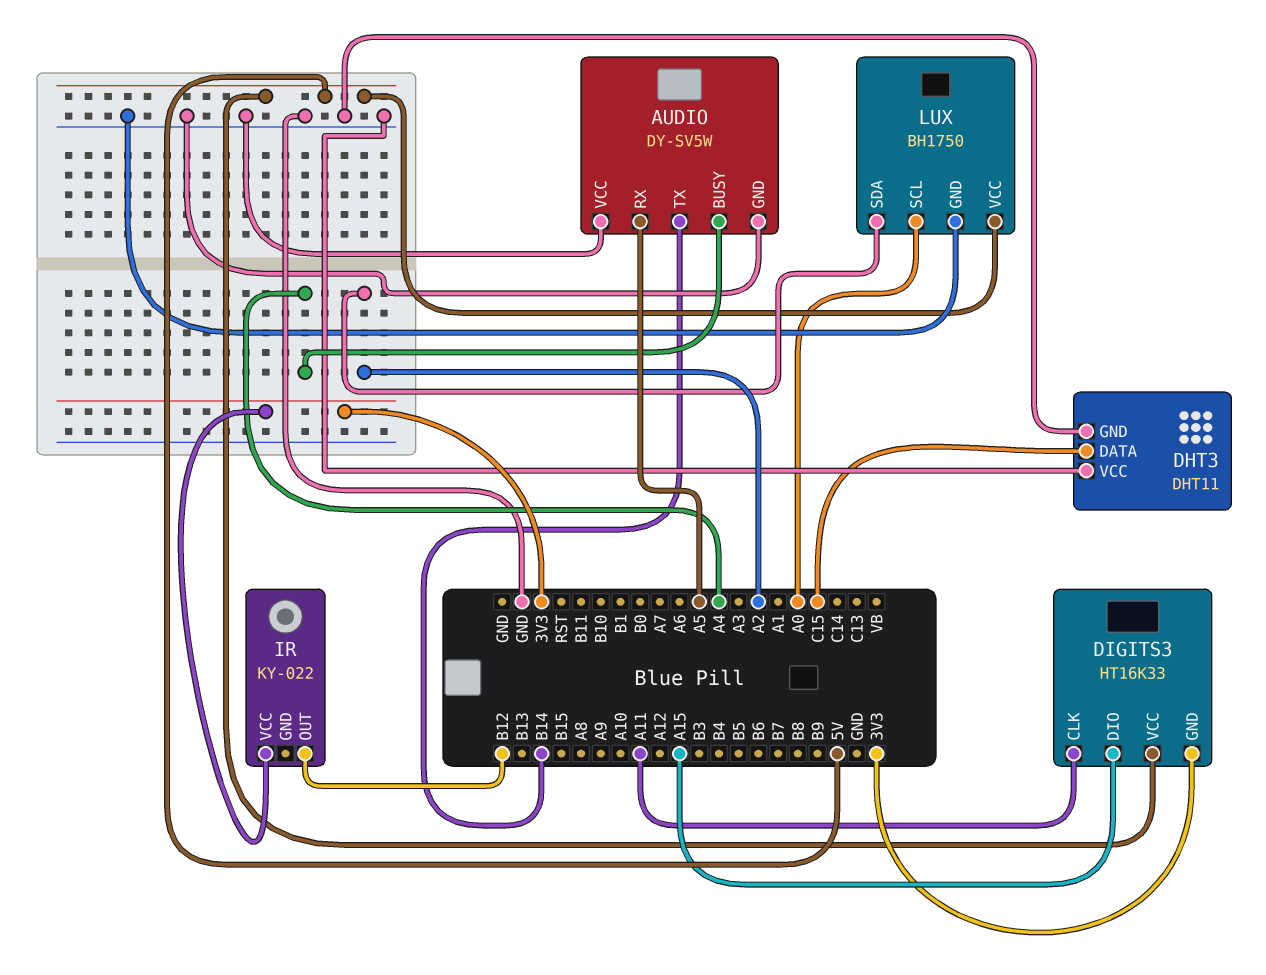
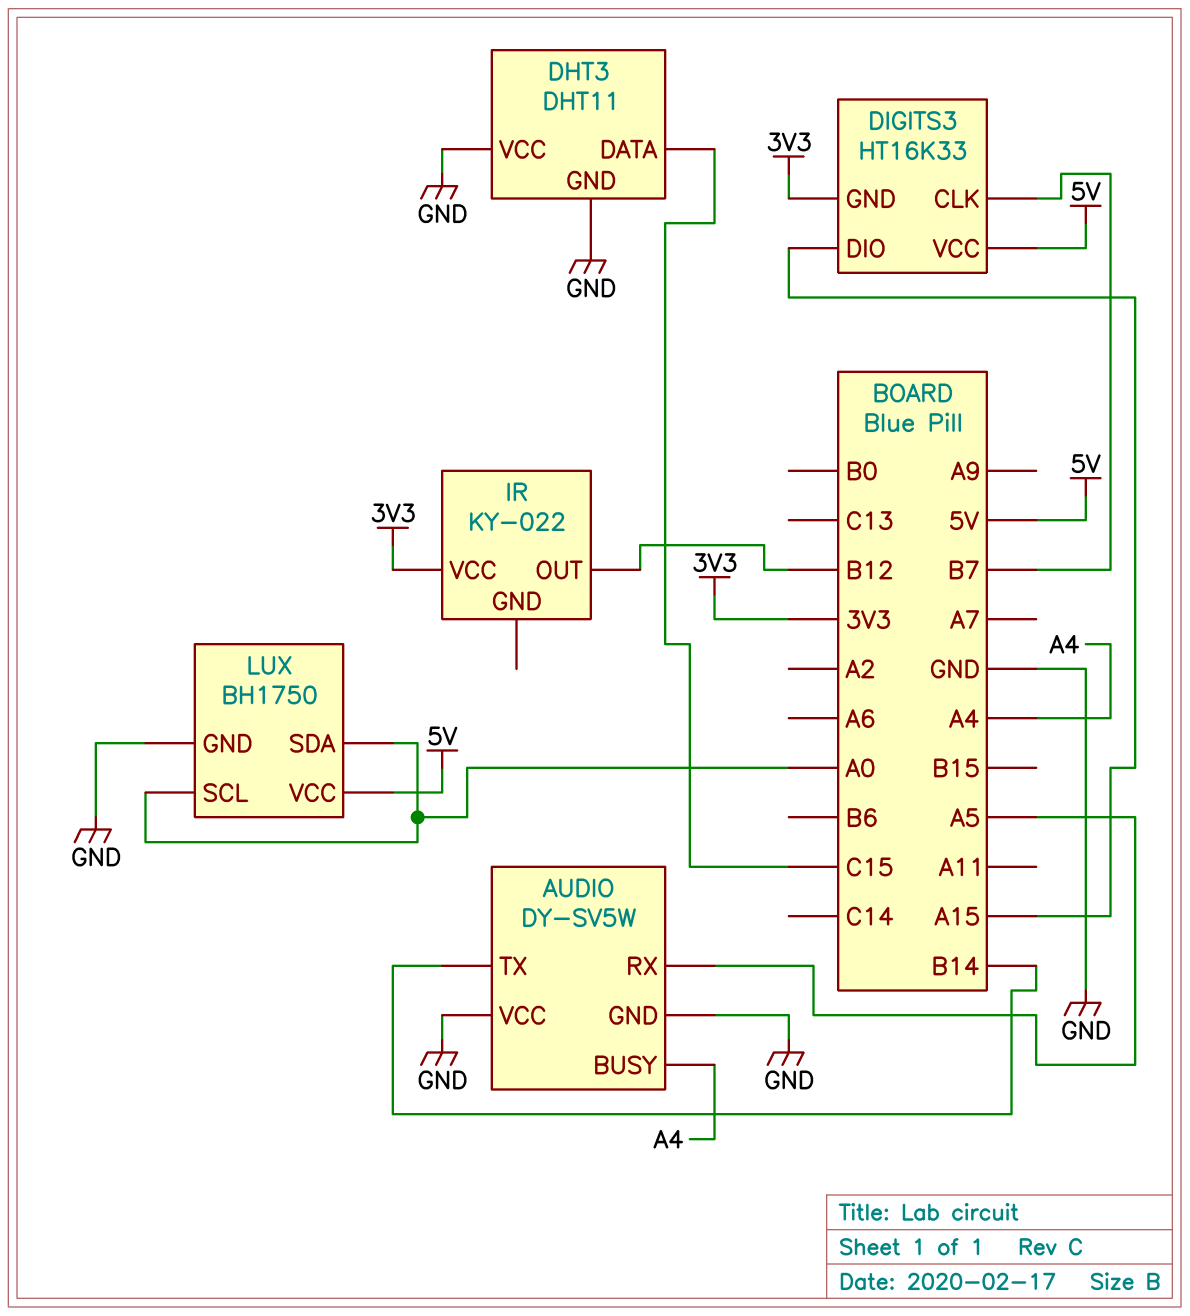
DIGITS3 pin CLK: A11 -> B7
LUX pin SDA: A2 -> A0

